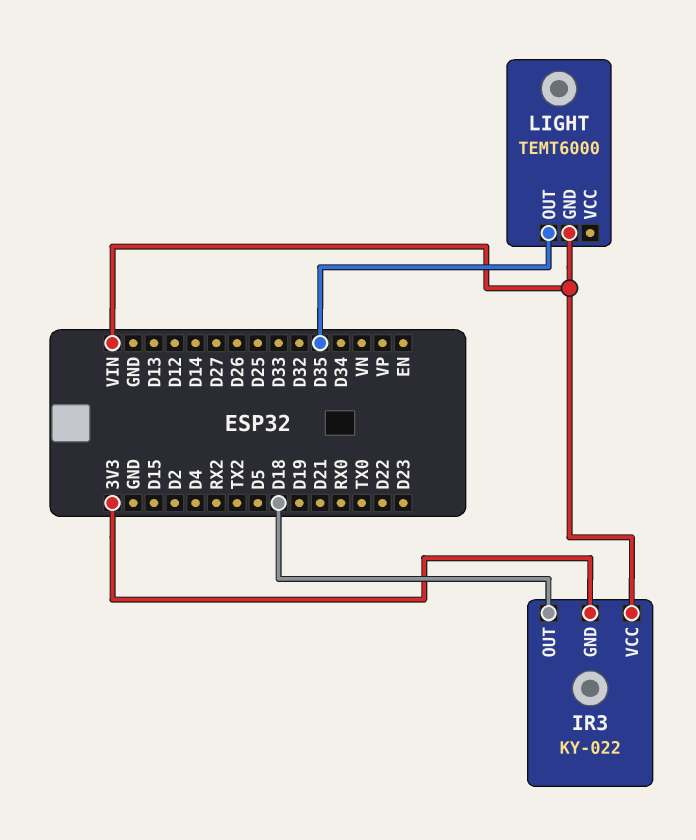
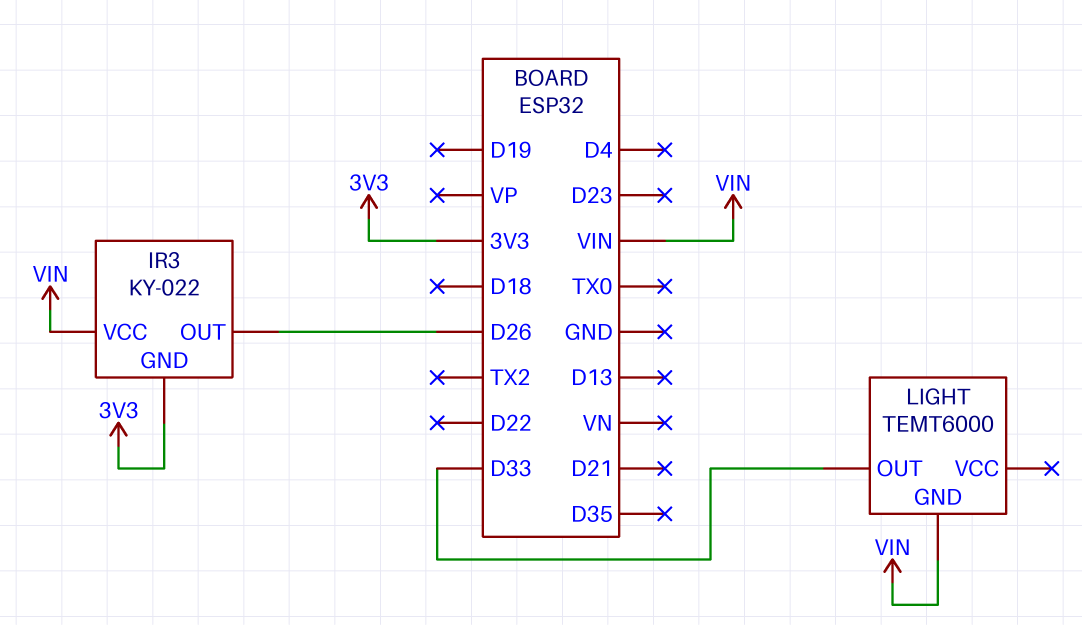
IR3 pin OUT: D18 -> D26
LIGHT pin OUT: D35 -> D33

